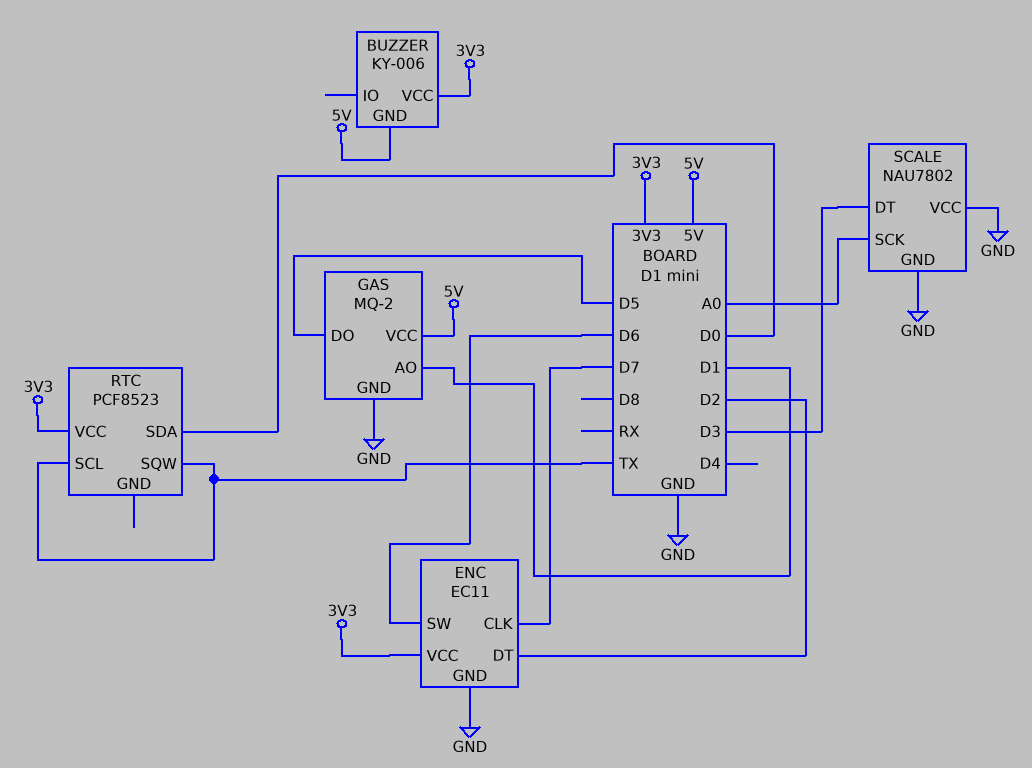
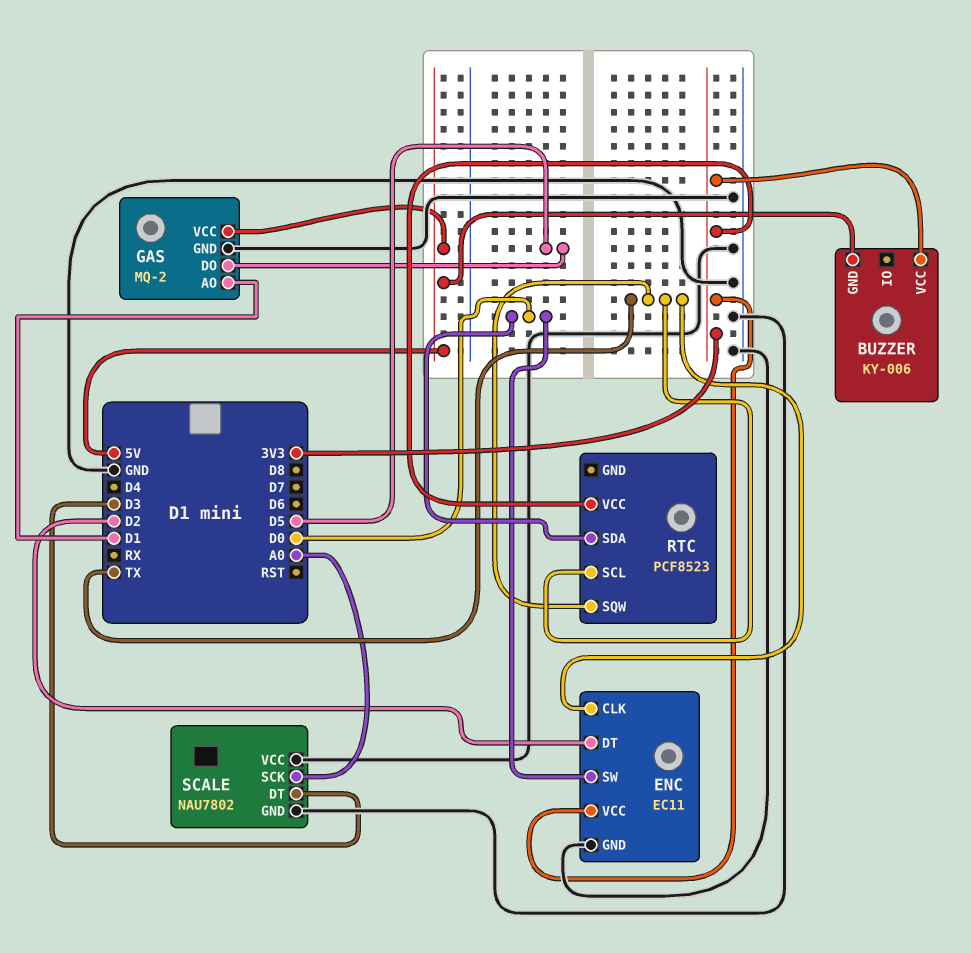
ENC pin CLK: D7 -> TX
ENC pin SW: D6 -> D0

